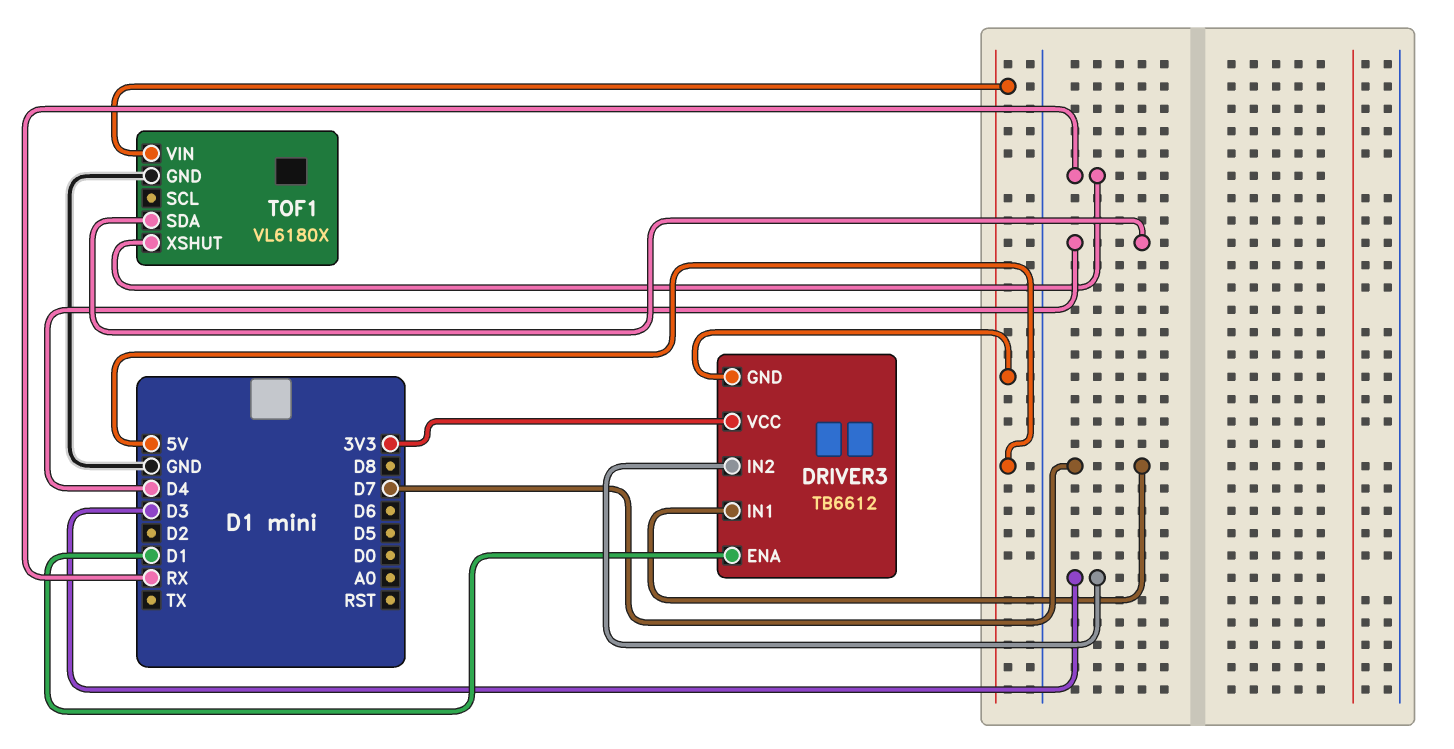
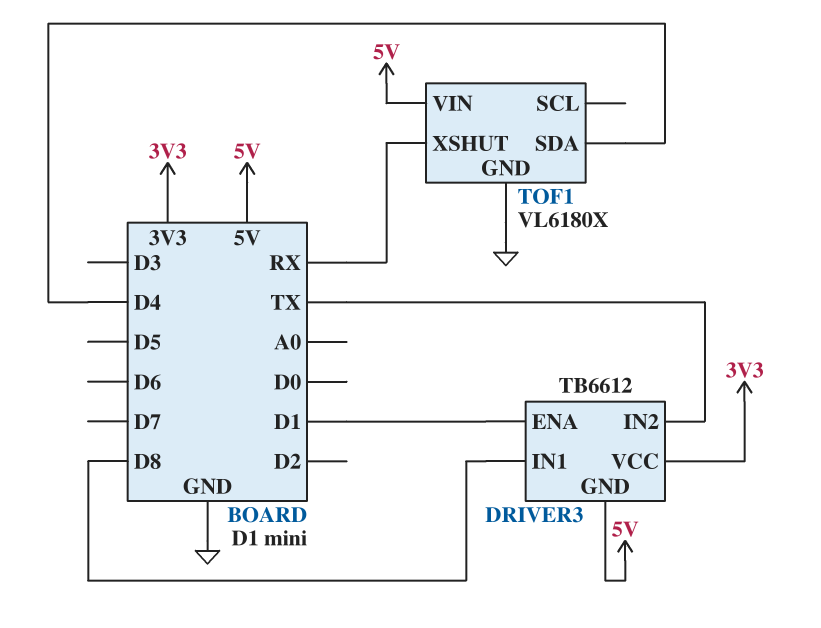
DRIVER3 pin IN1: D7 -> D8
DRIVER3 pin IN2: D3 -> TX

